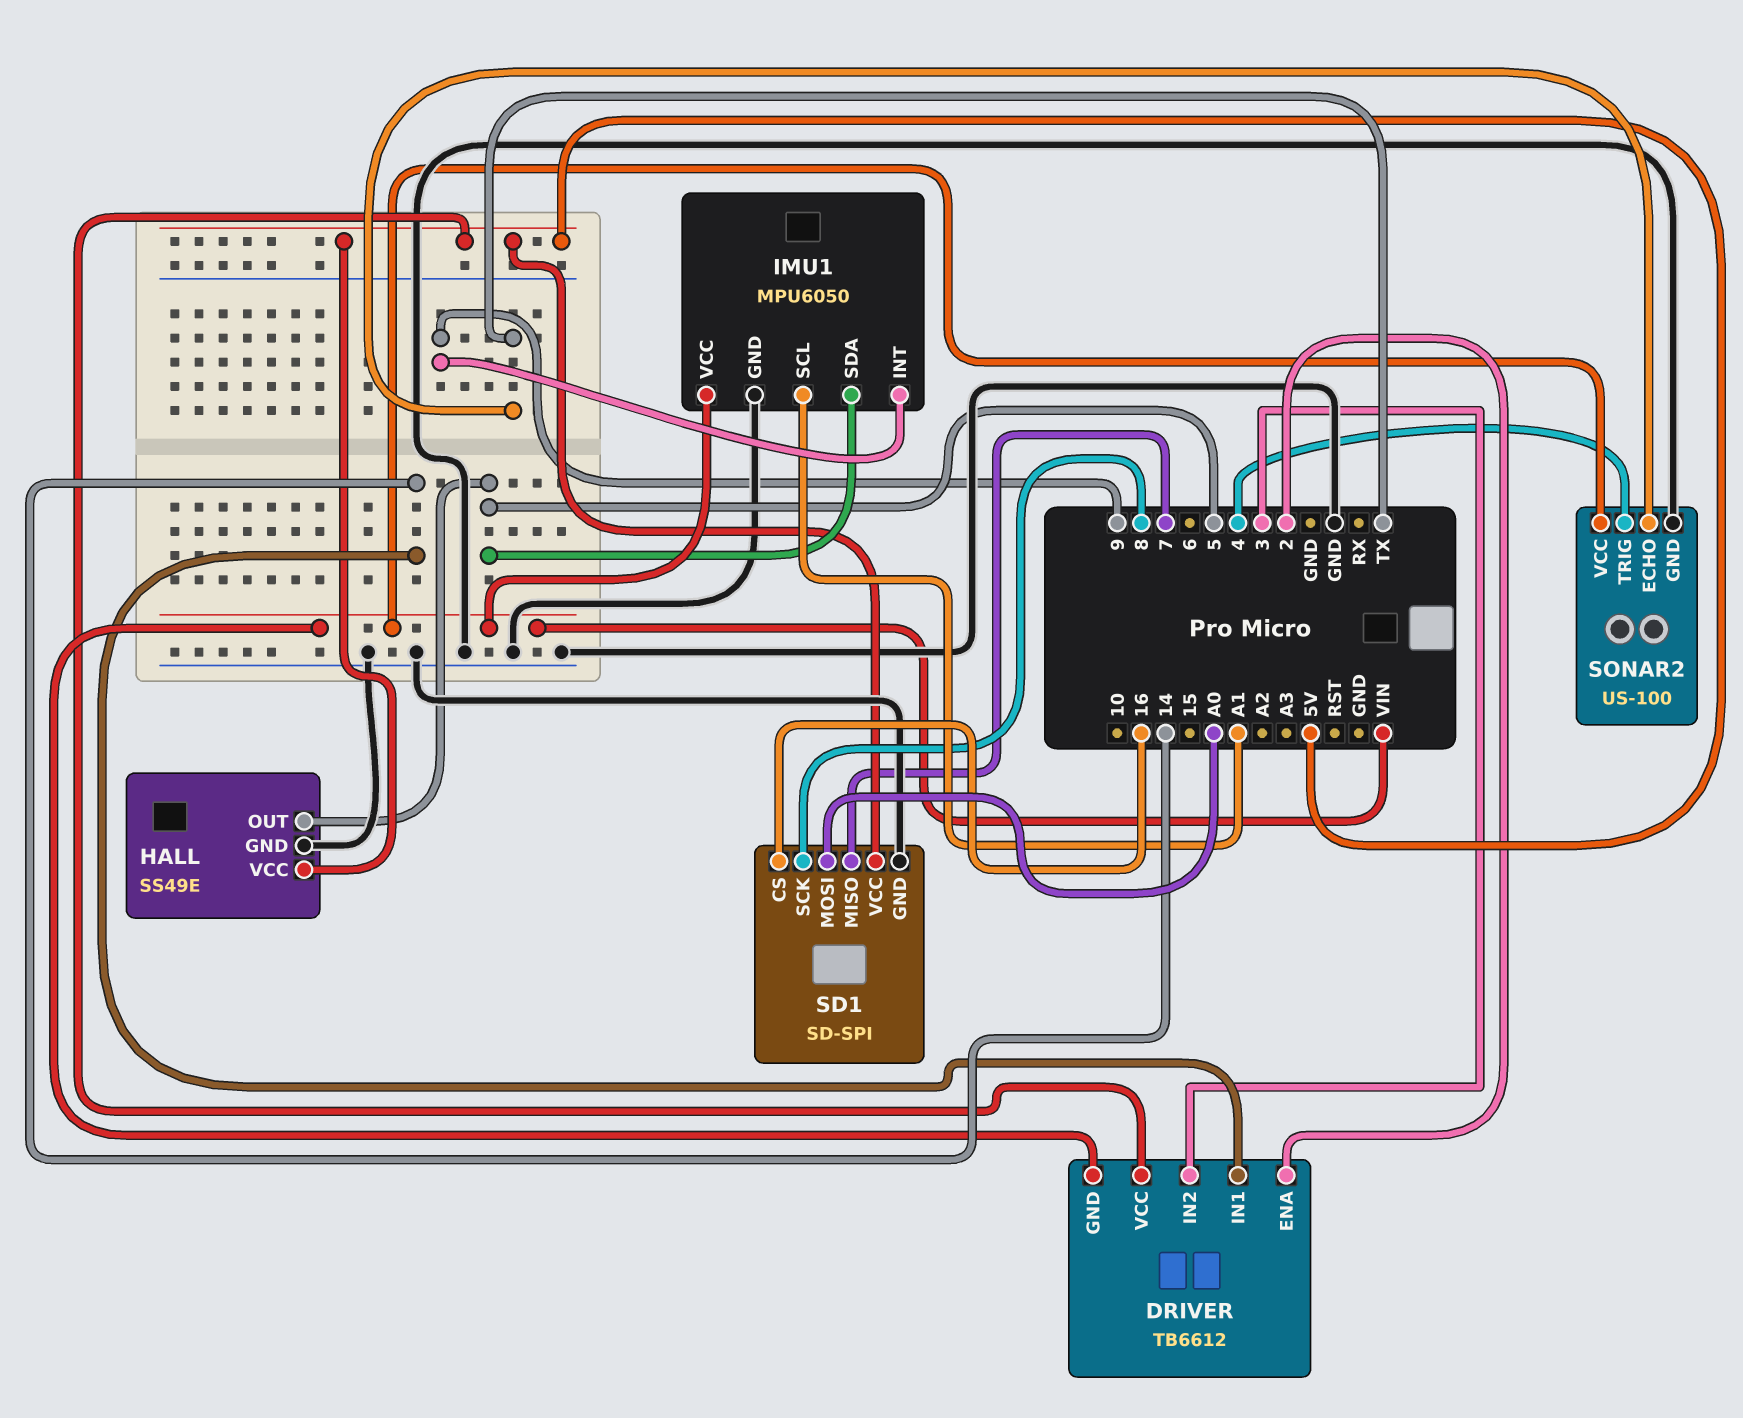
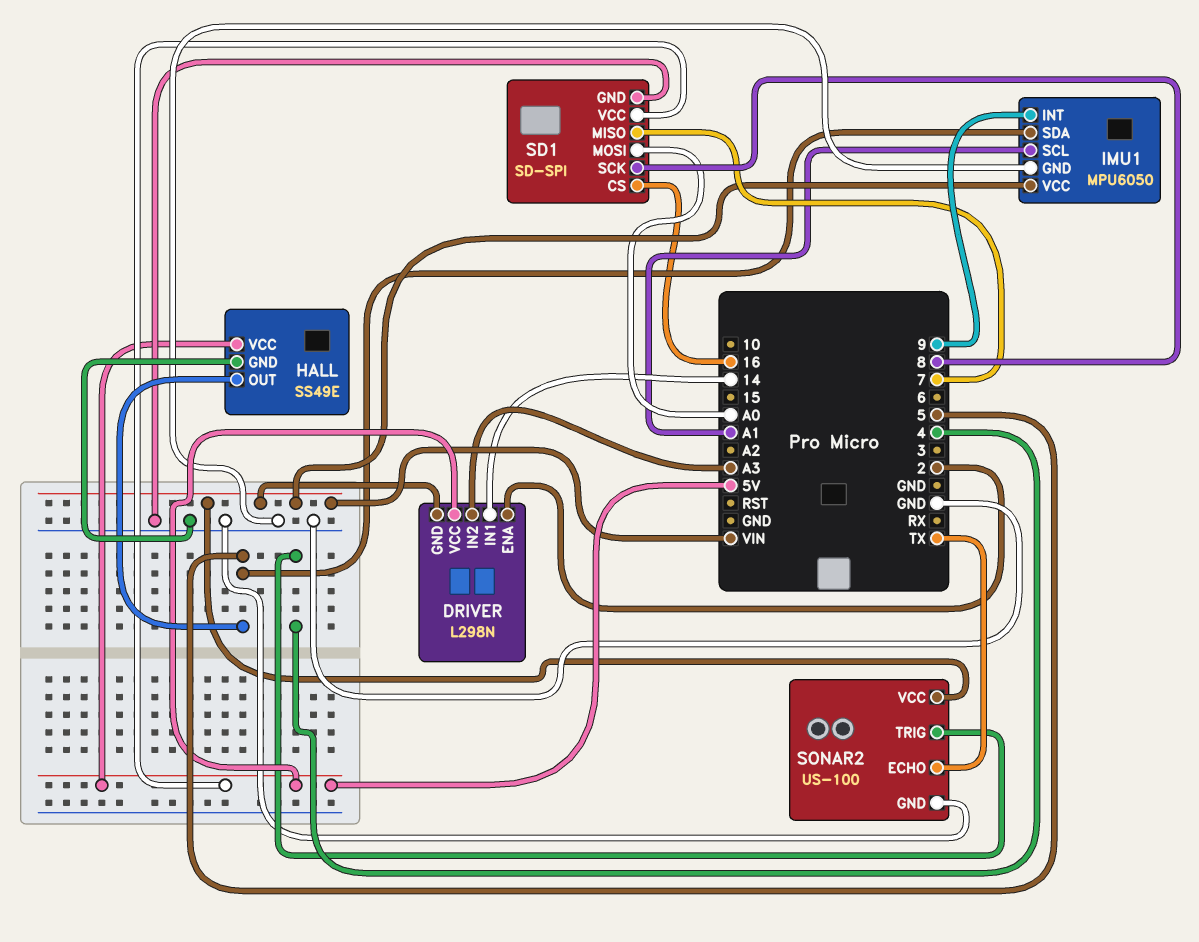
DRIVER: TB6612 -> L298N
DRIVER pin IN2: 3 -> A3

